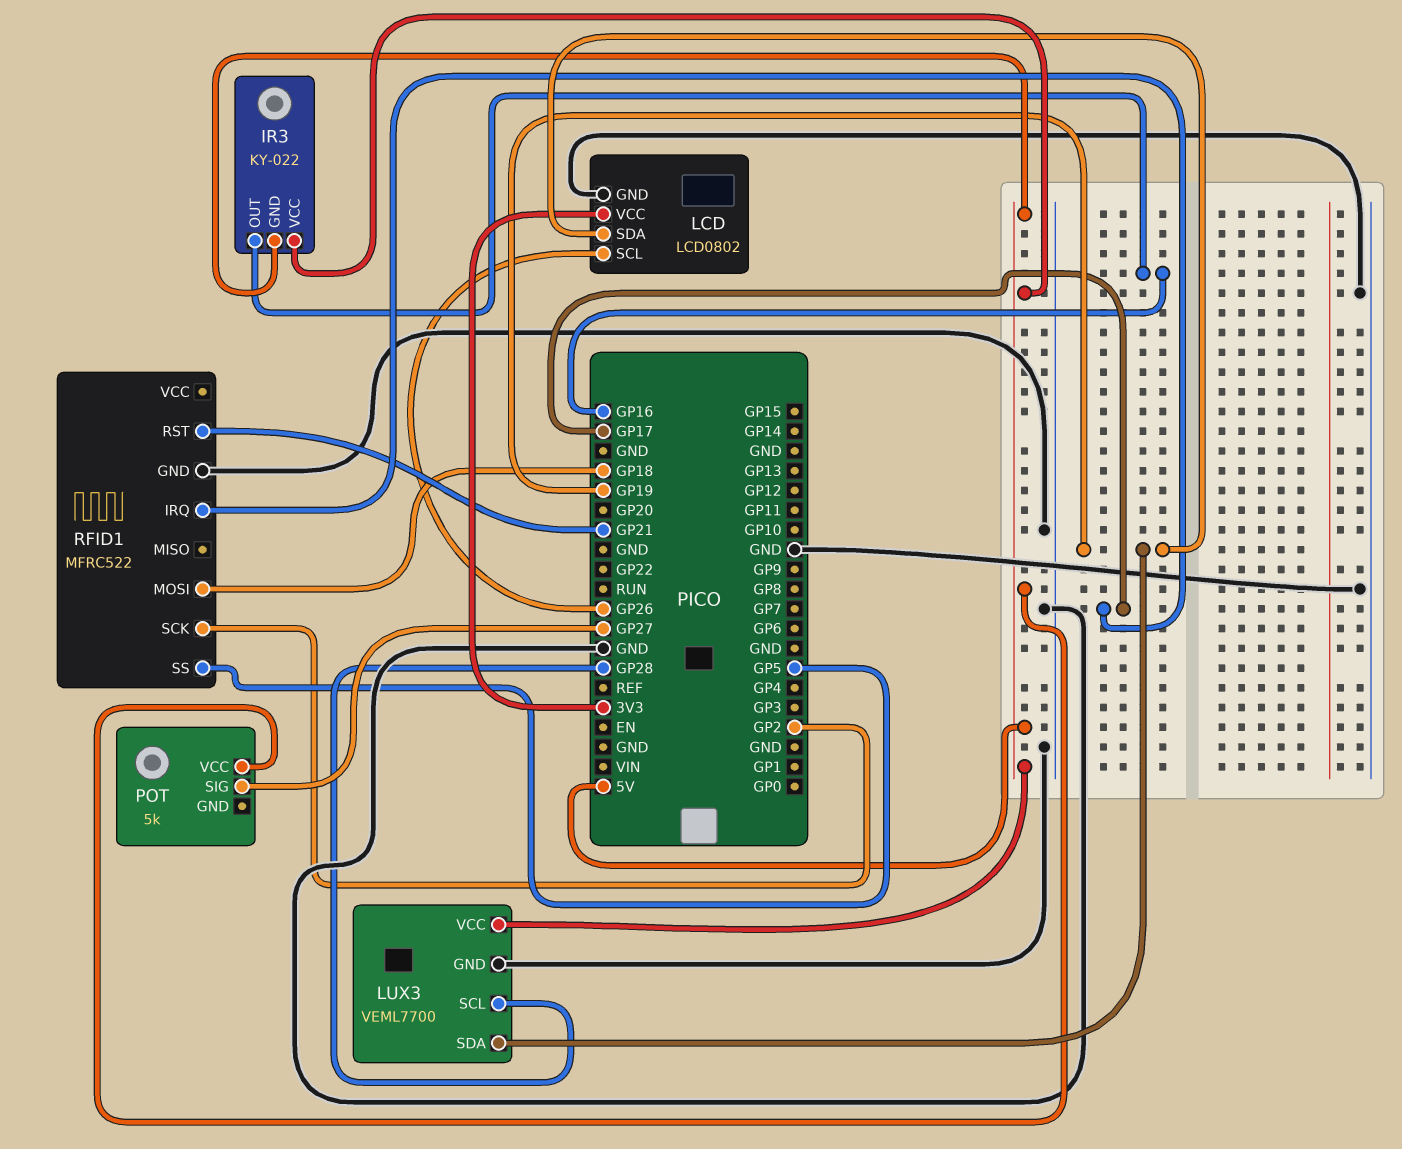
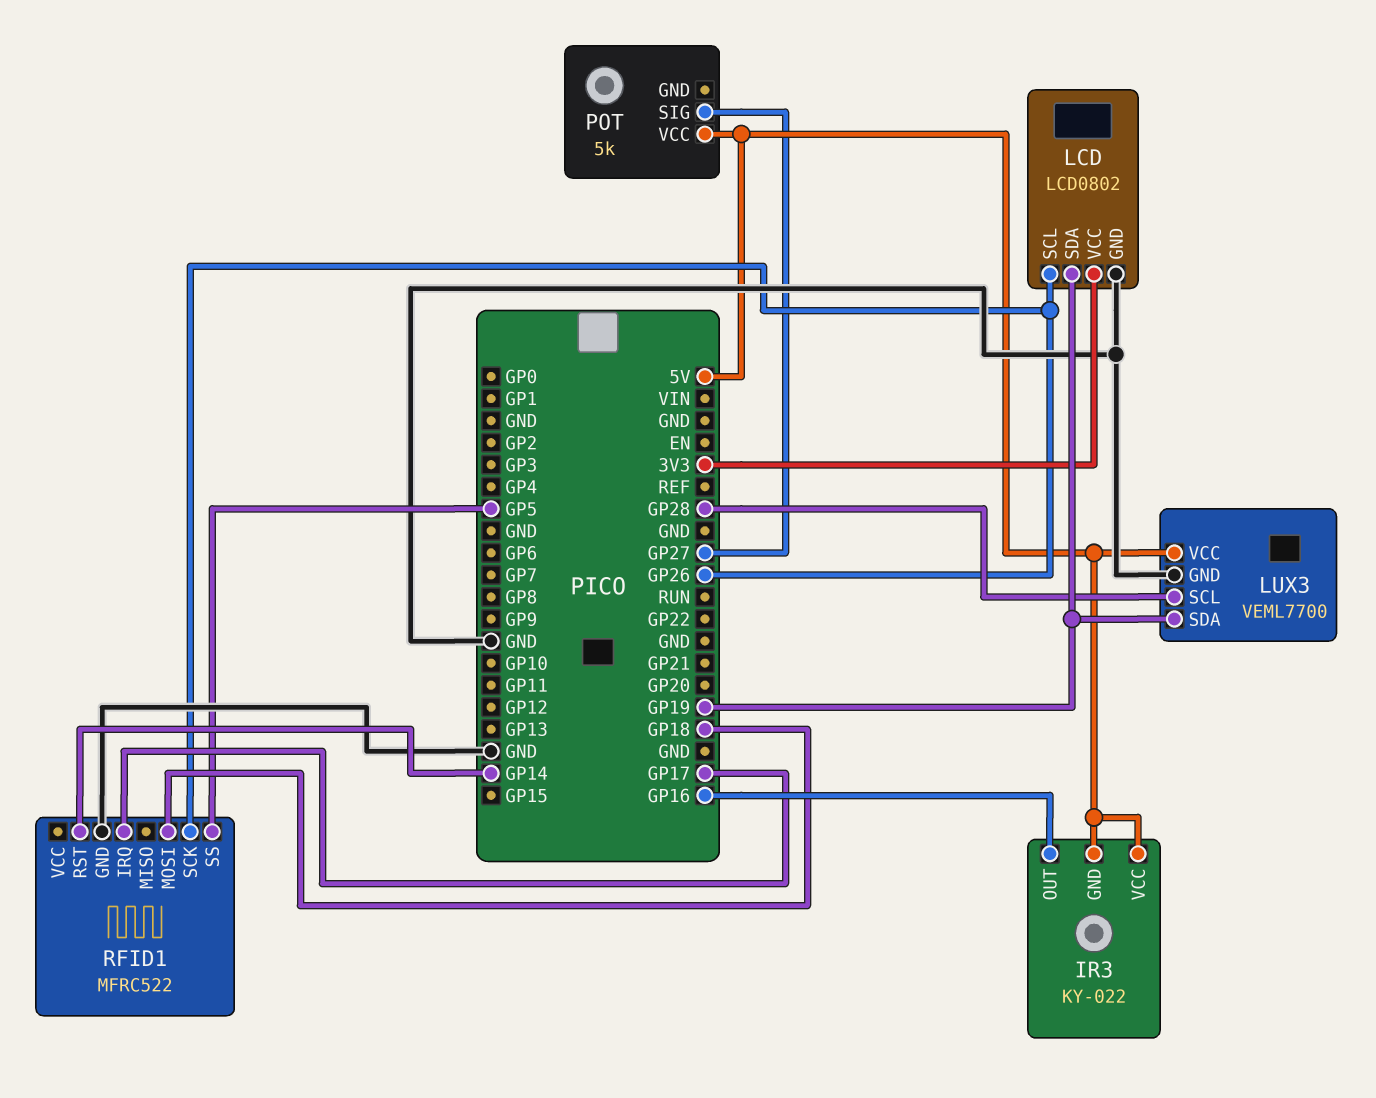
RFID1 pin RST: GP21 -> GP14
RFID1 pin SCK: GP2 -> GP26

